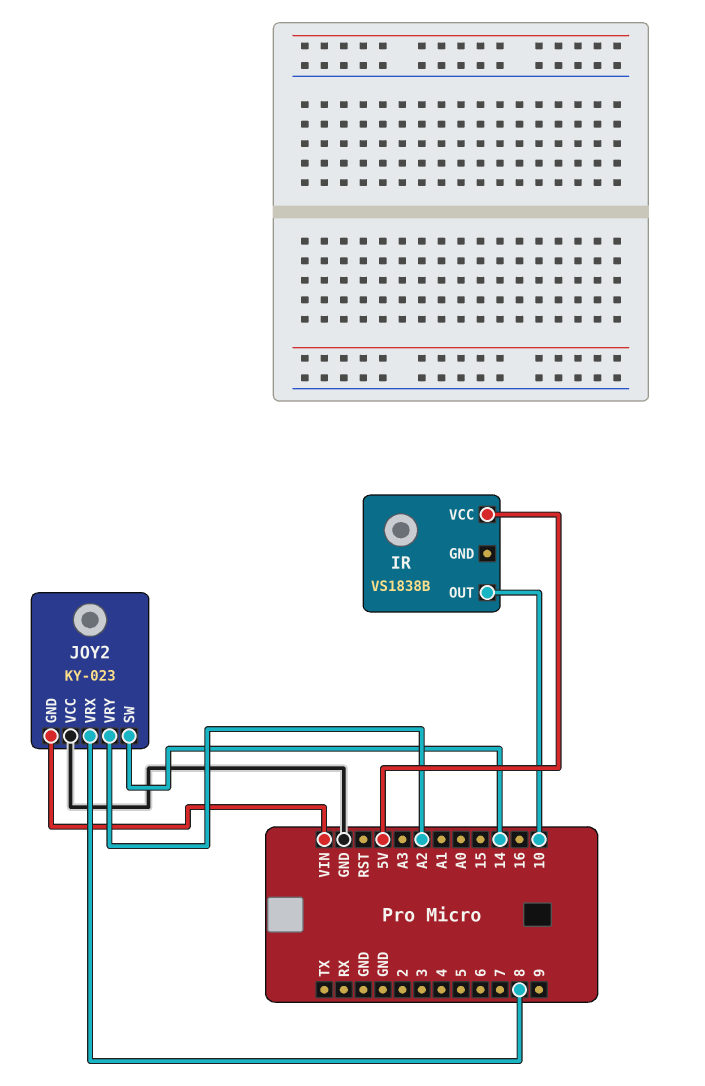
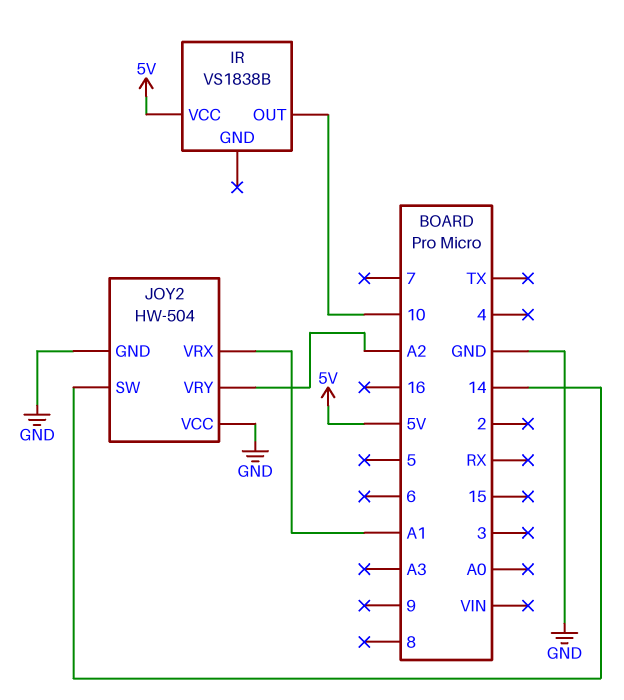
JOY2: KY-023 -> HW-504
JOY2 pin GND: VIN -> GND
JOY2 pin VRX: 8 -> A1

